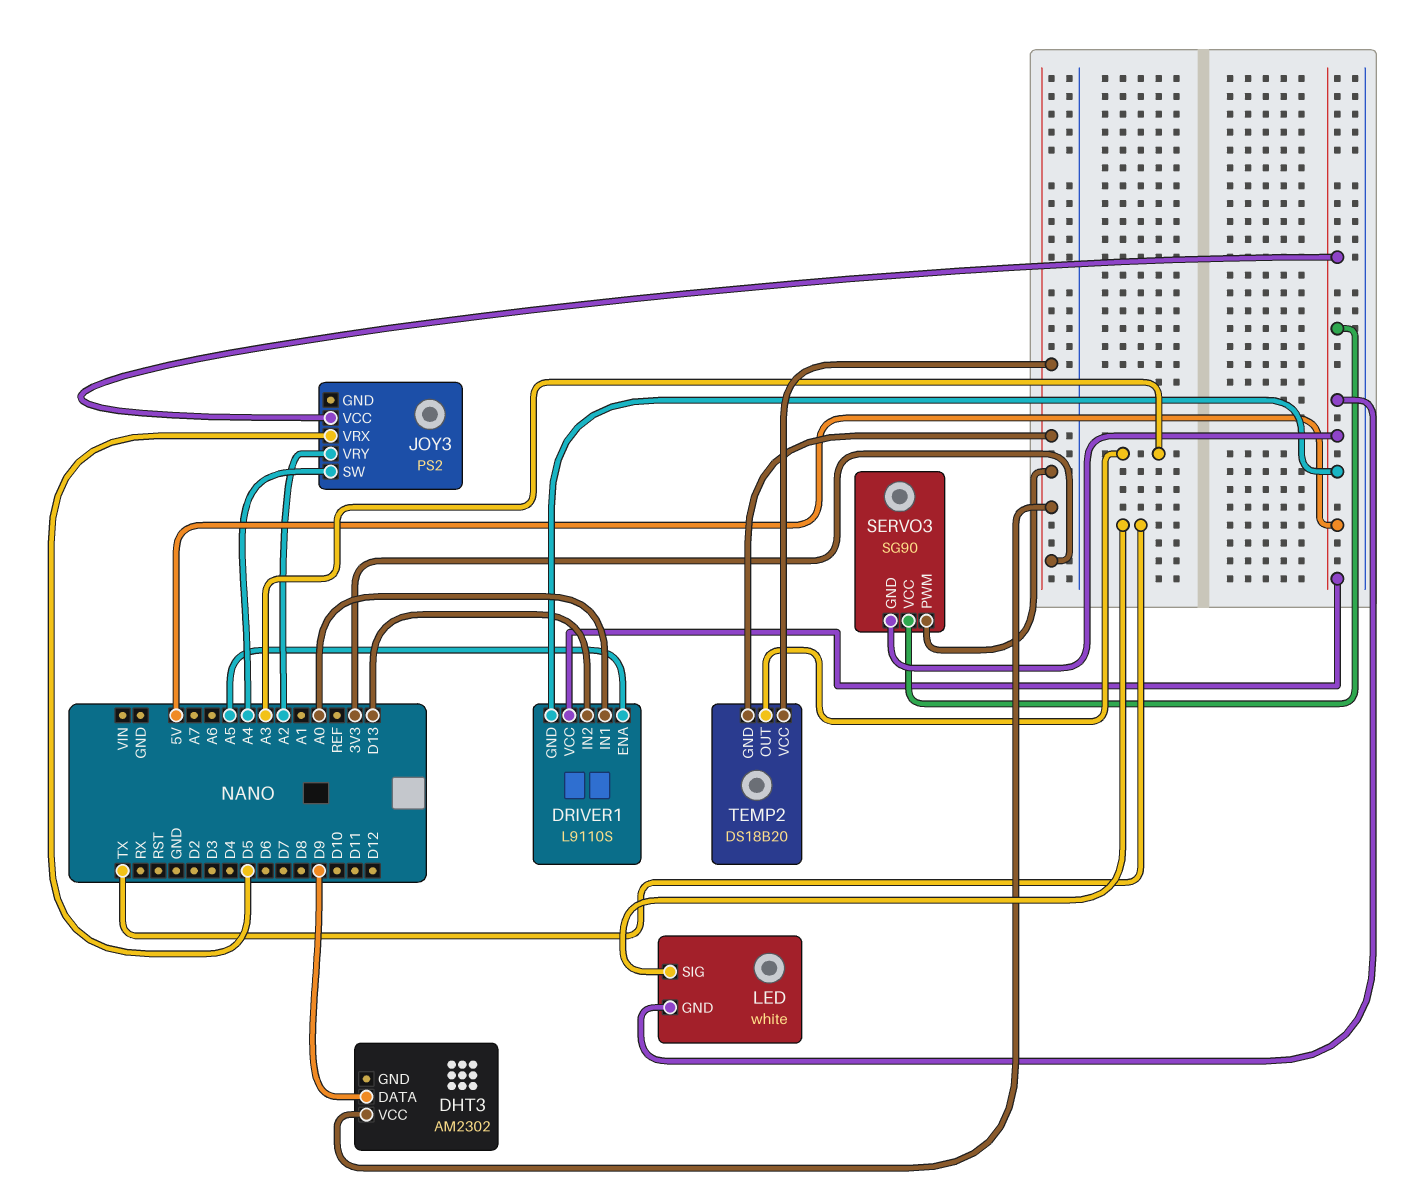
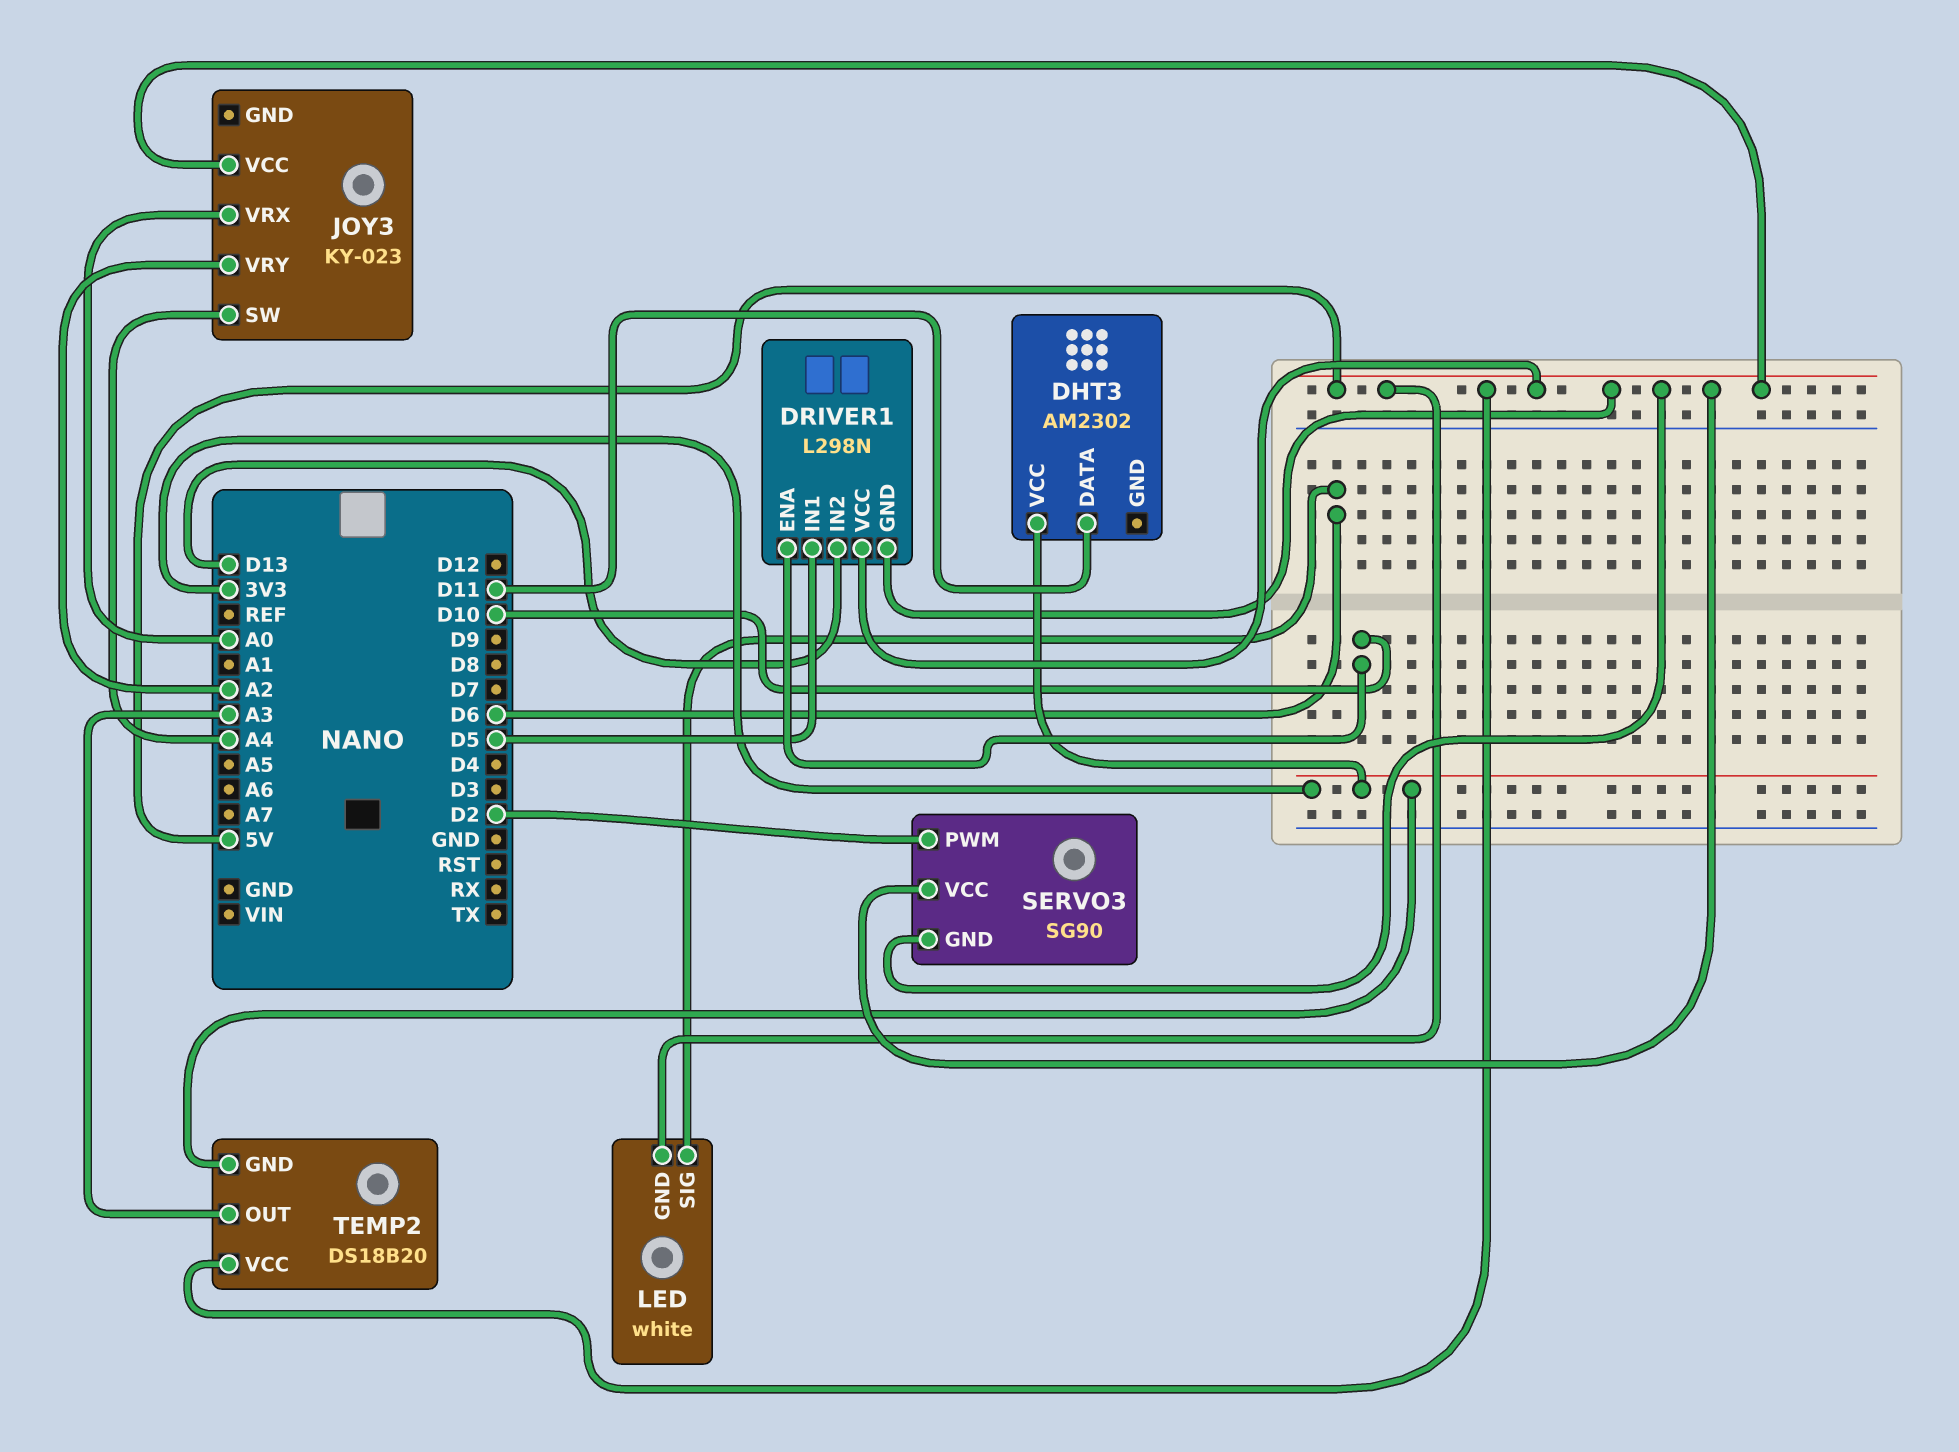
DHT3 pin DATA: D9 -> D11
DRIVER1: L9110S -> L298N
DRIVER1 pin ENA: A5 -> D10
DRIVER1 pin IN1: A0 -> D5
JOY3: PS2 -> KY-023
JOY3 pin VRX: D5 -> A0
LED pin SIG: TX -> D6
SERVO3 pin PWM: 3V3 -> D2
TEMP2 pin VCC: 3V3 -> 5V

